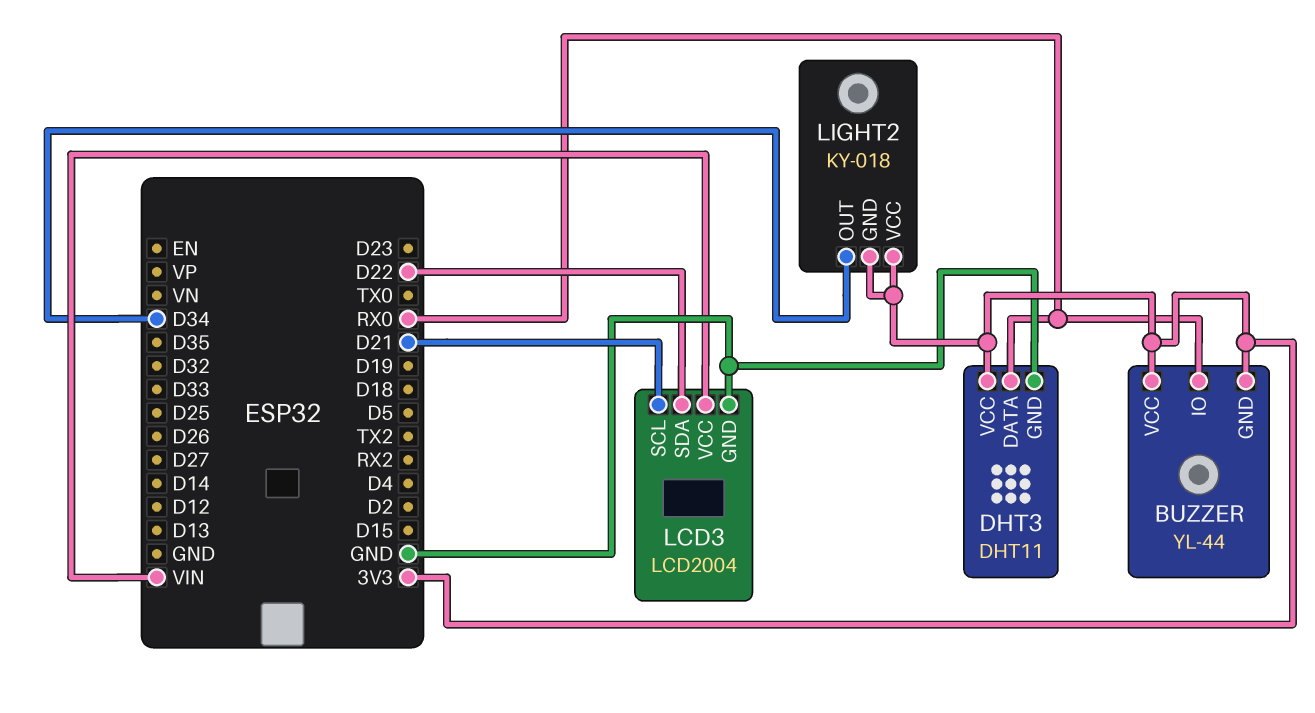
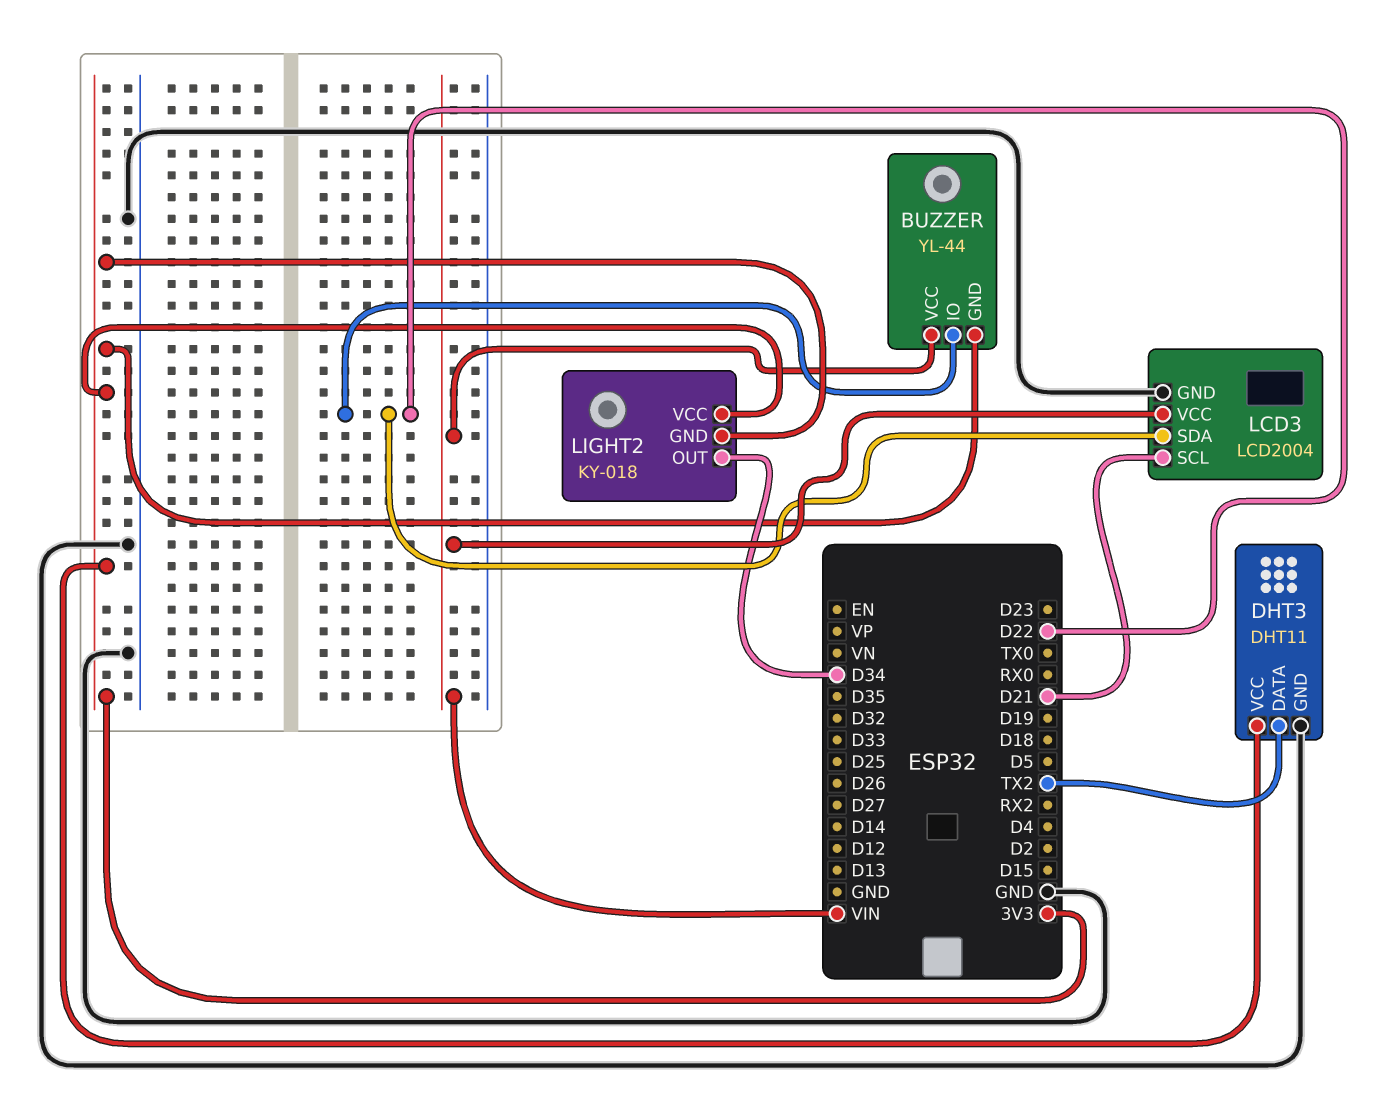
BUZZER pin IO: RX0 -> D22
BUZZER pin VCC: 3V3 -> VIN
DHT3 pin DATA: RX0 -> TX2

